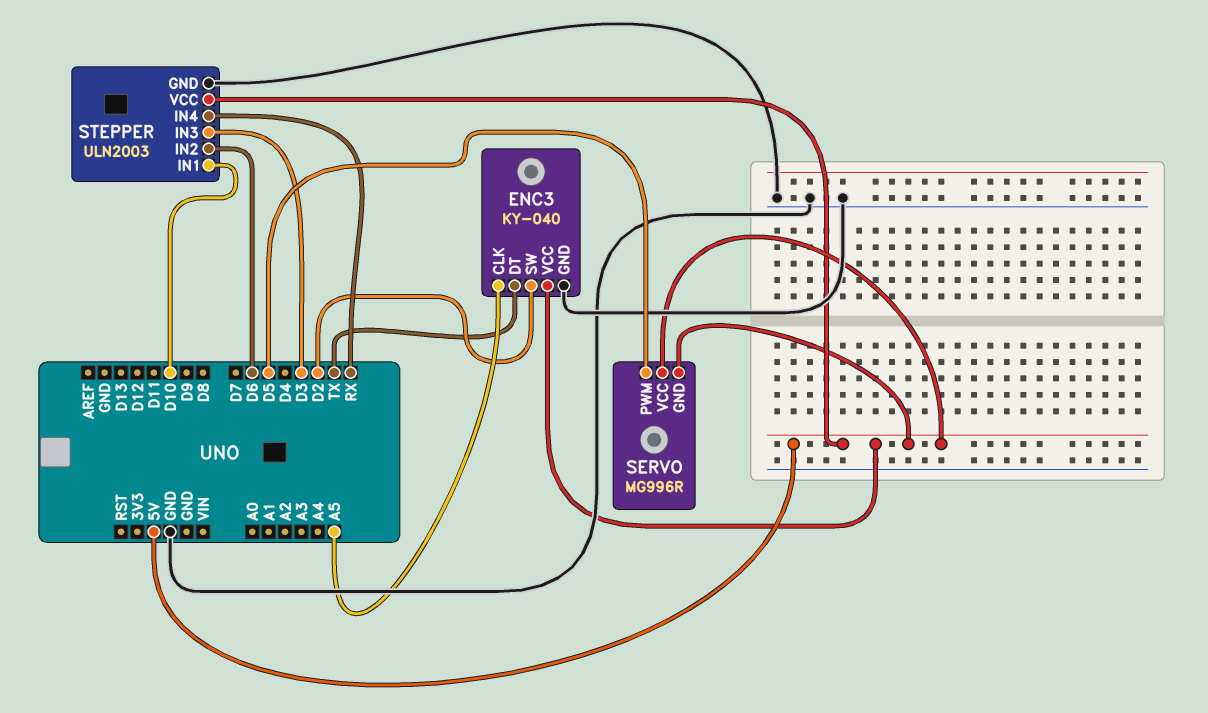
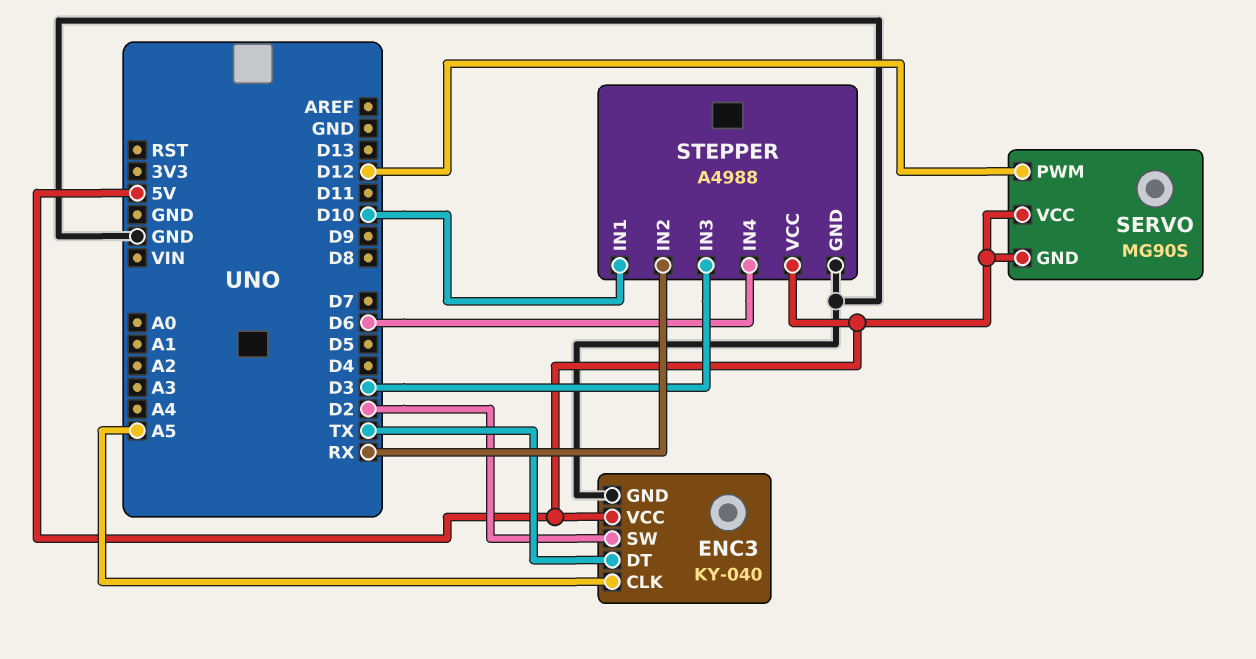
SERVO: MG996R -> MG90S
SERVO pin PWM: D5 -> D12
STEPPER: ULN2003 -> A4988
STEPPER pin IN2: D6 -> RX
STEPPER pin IN4: RX -> D6

